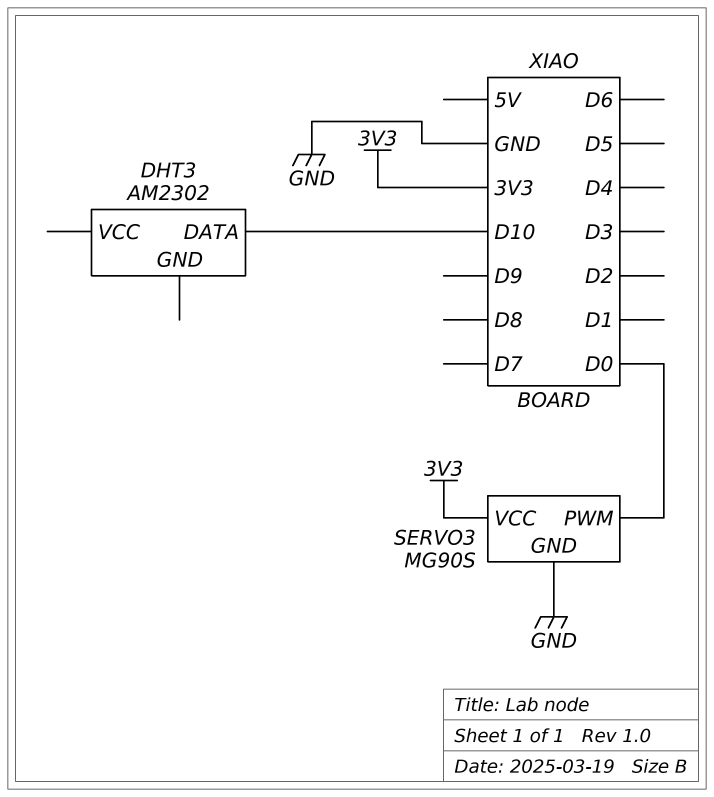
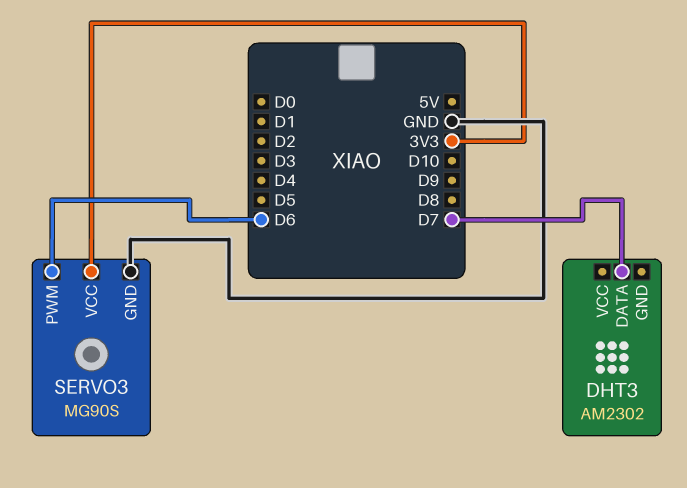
DHT3 pin DATA: D10 -> D7
SERVO3 pin PWM: D0 -> D6

